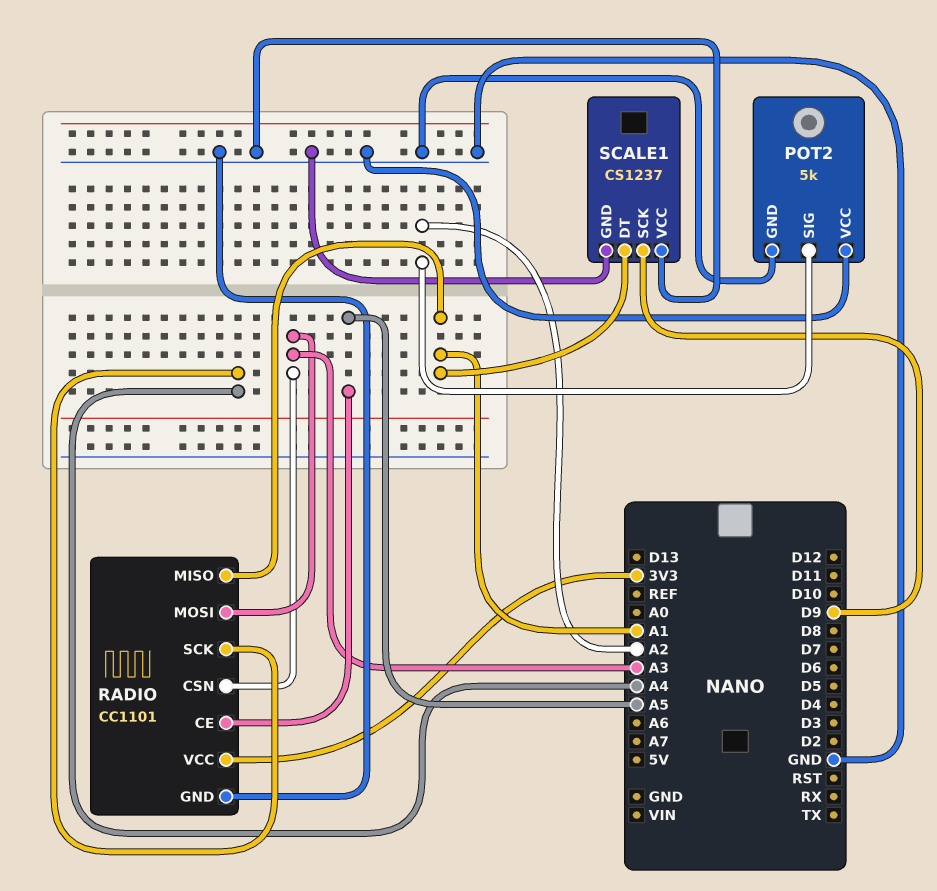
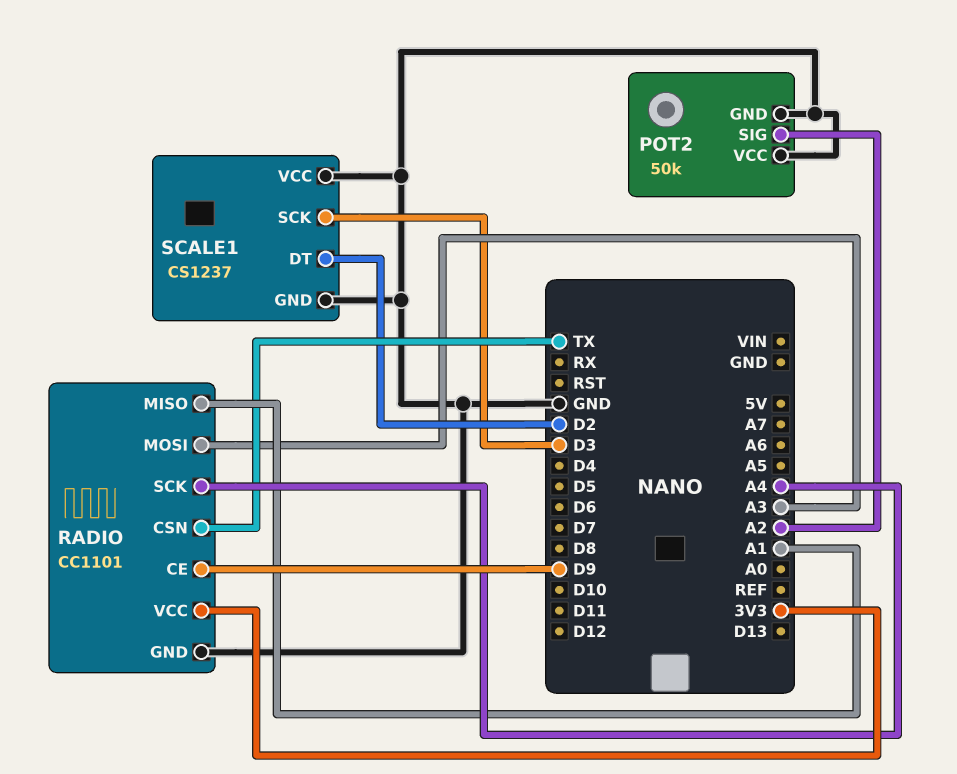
POT2: 5k -> 50k
RADIO pin CE: A5 -> D9
RADIO pin CSN: A3 -> TX
SCALE1 pin DT: A1 -> D2
SCALE1 pin SCK: D9 -> D3

